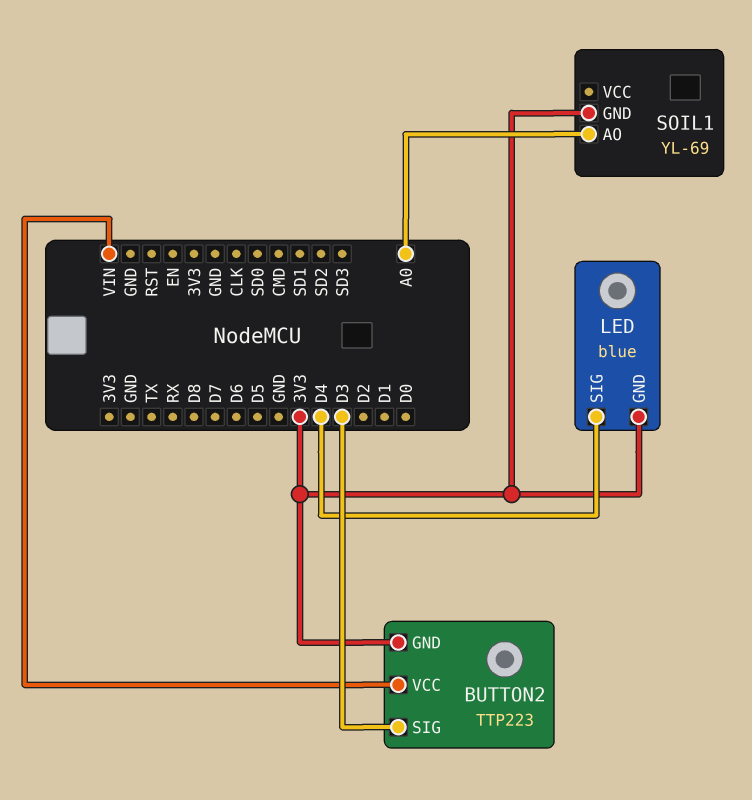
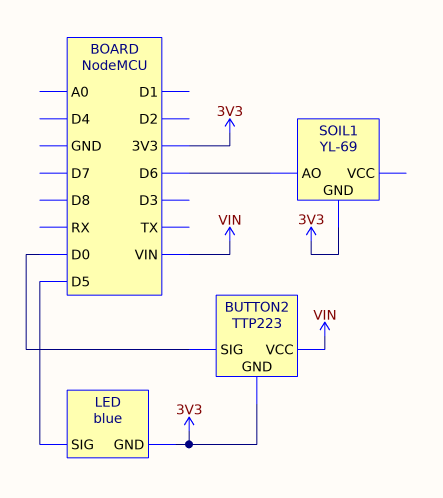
BUTTON2 pin SIG: D3 -> D0
LED pin SIG: D4 -> D5
SOIL1 pin AO: A0 -> D6

